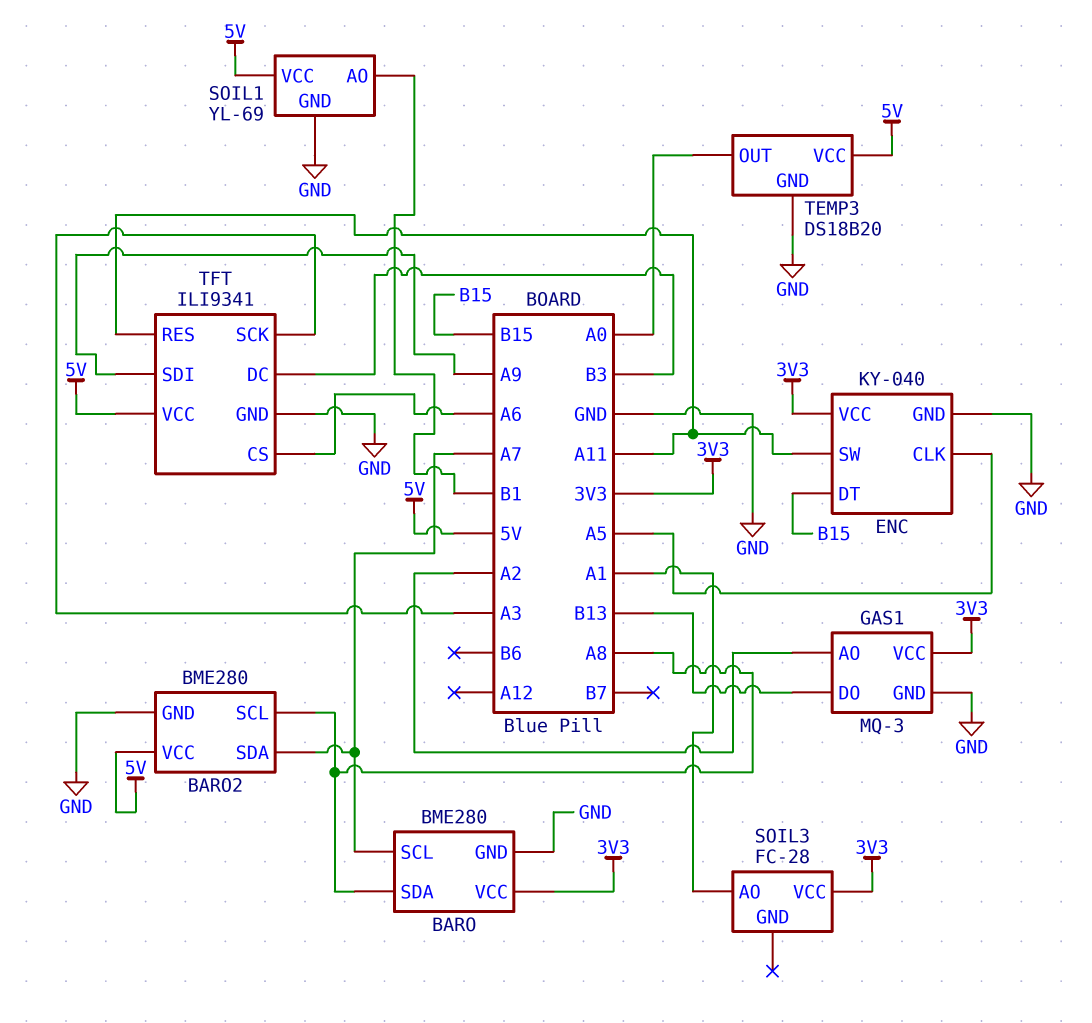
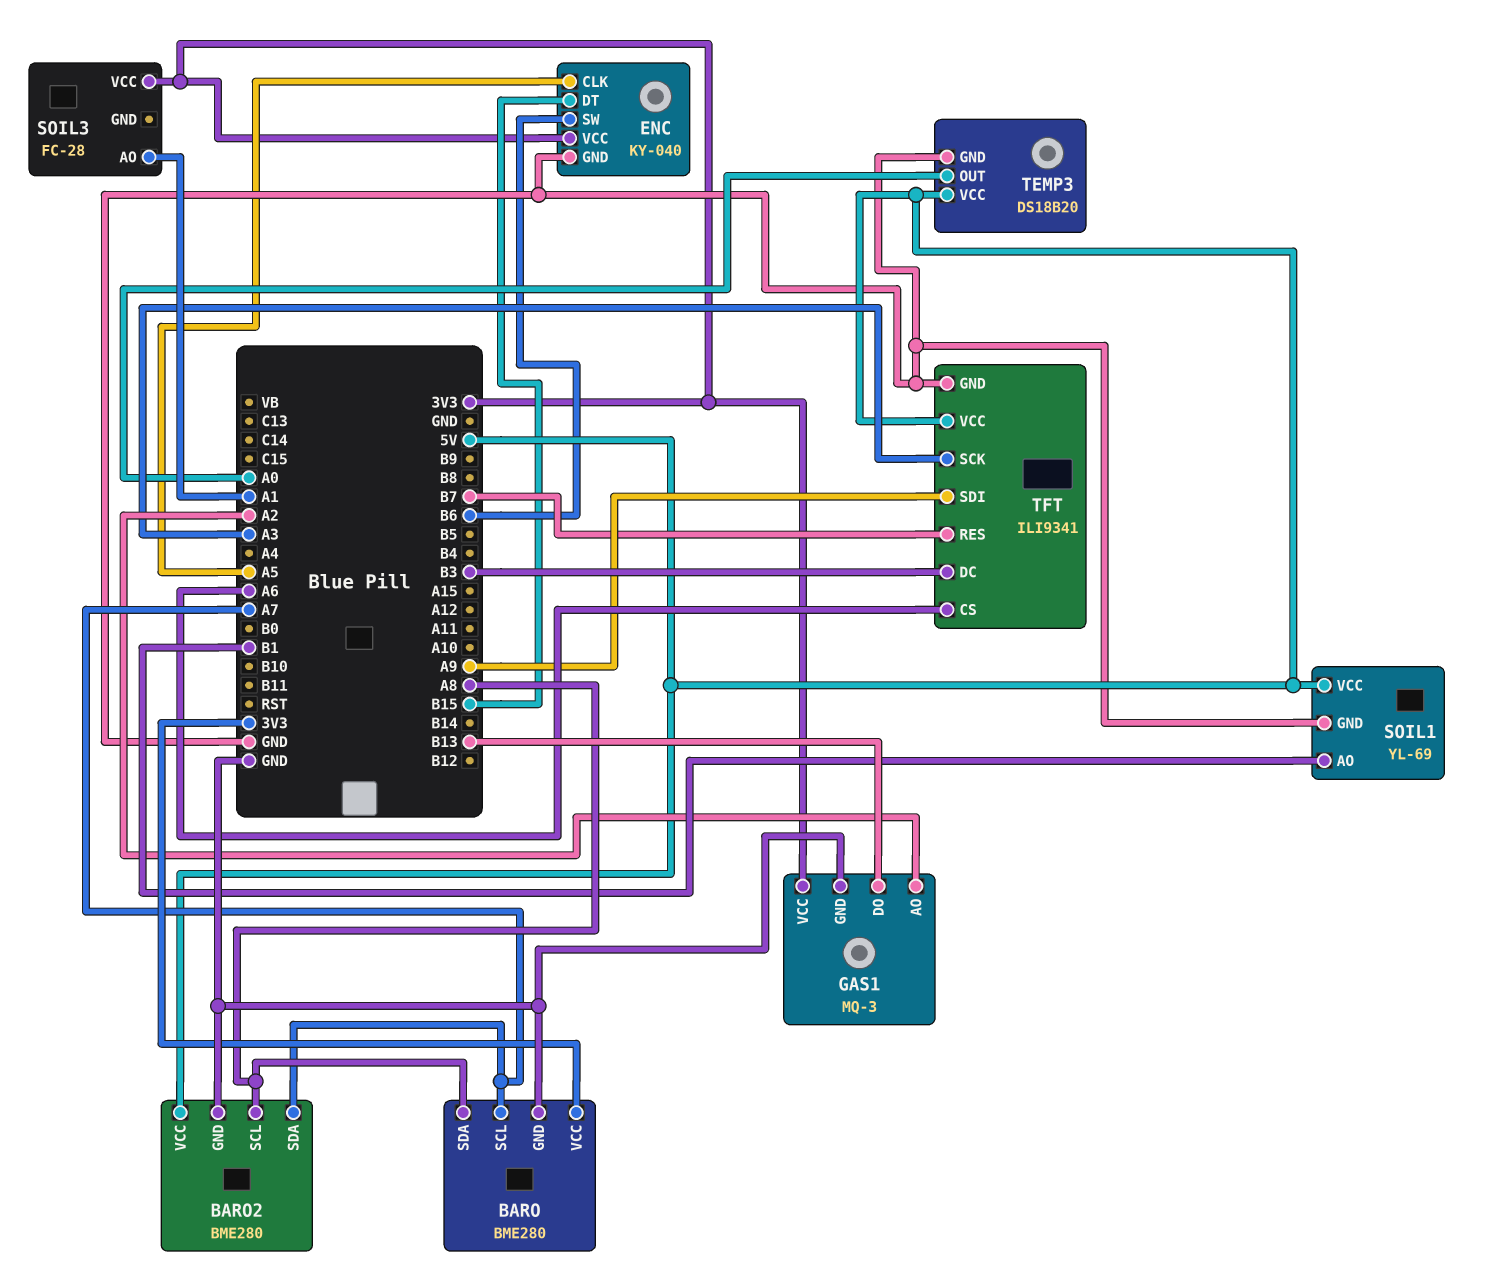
ENC pin SW: A11 -> B6
TFT pin RES: A11 -> B7

